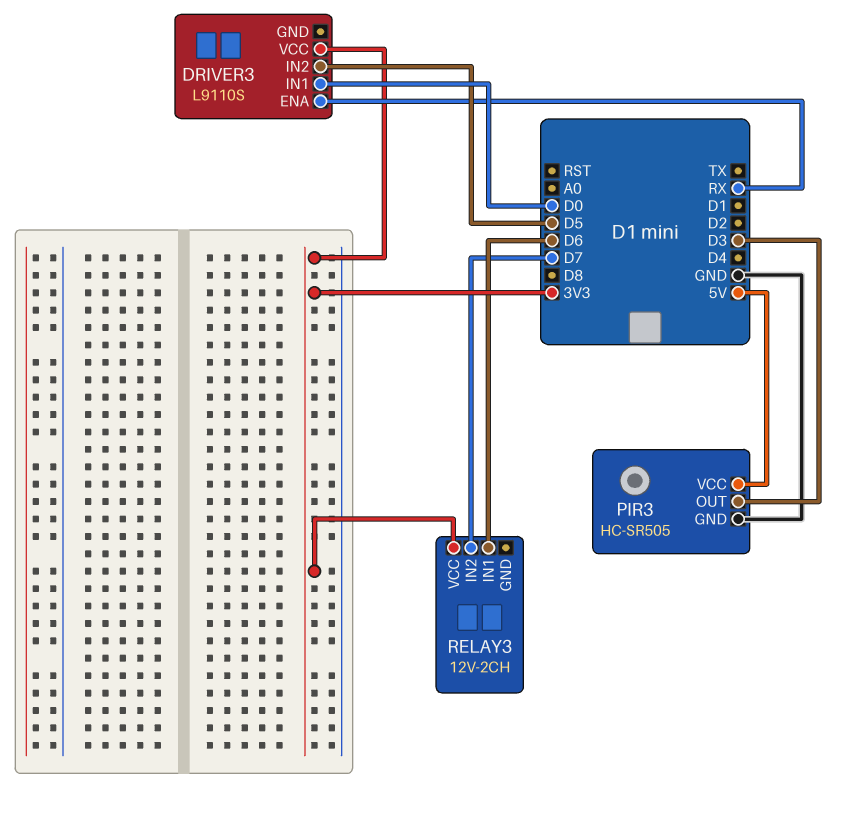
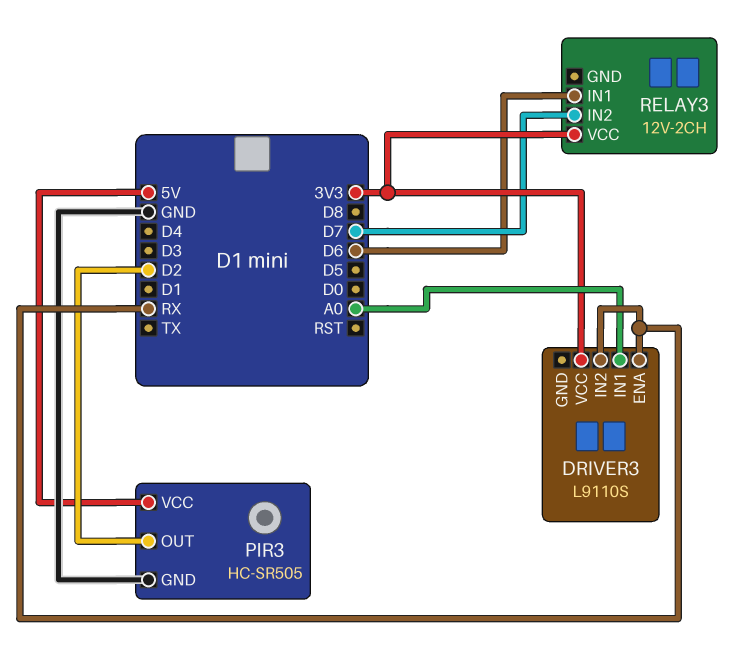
DRIVER3 pin IN1: D0 -> A0
DRIVER3 pin IN2: D5 -> RX
PIR3 pin OUT: D3 -> D2

